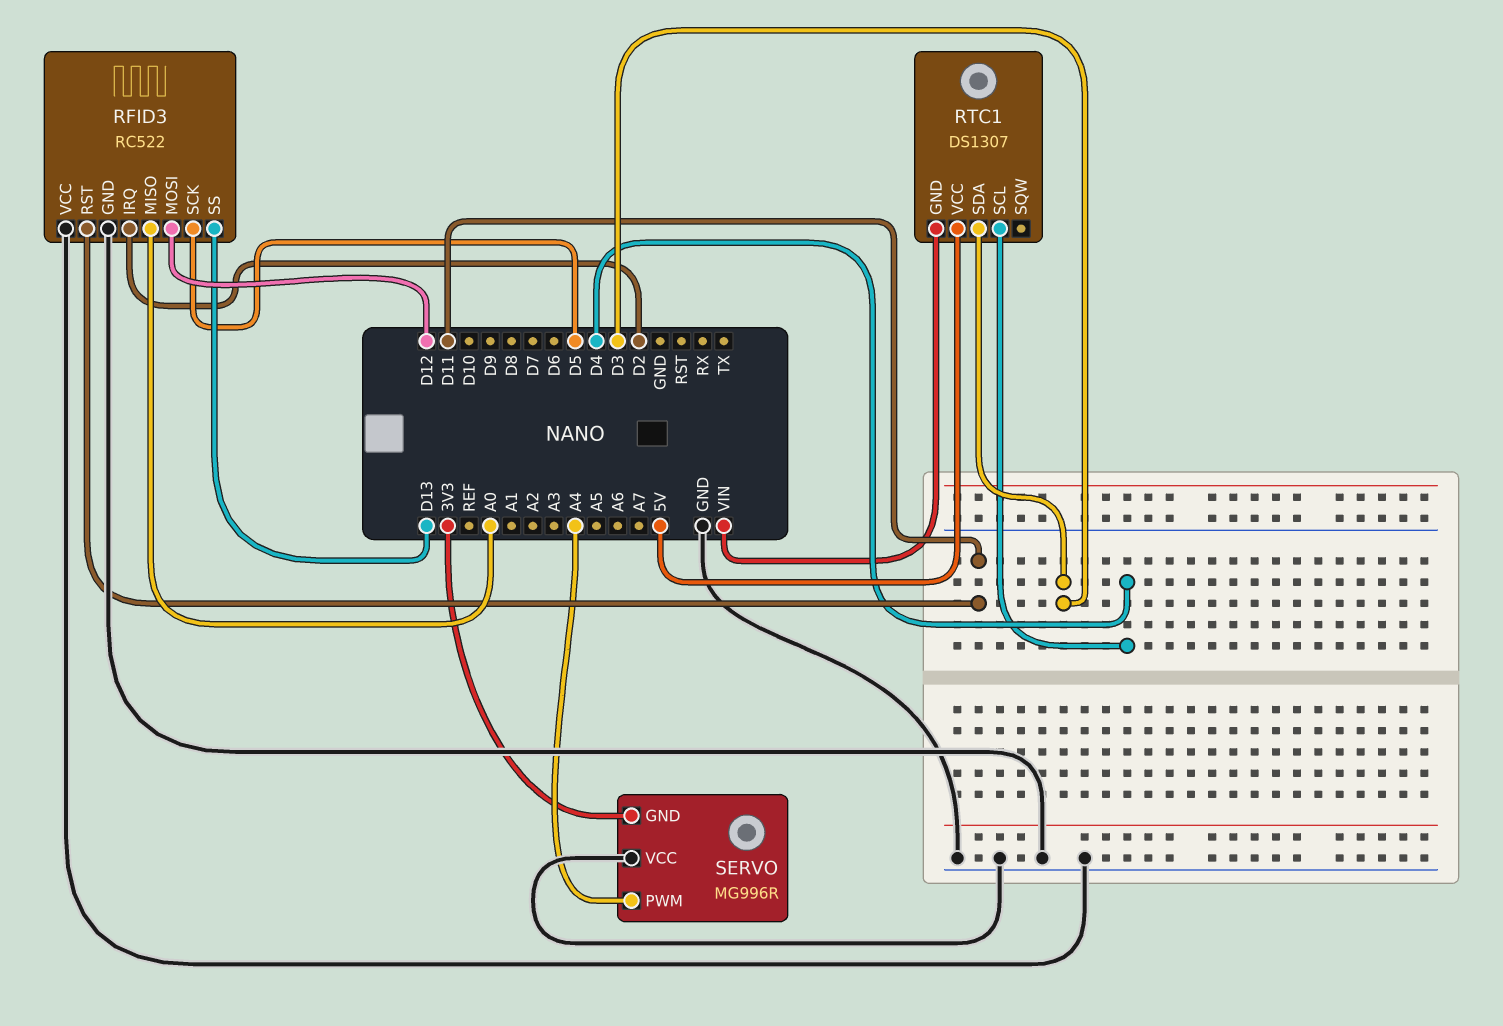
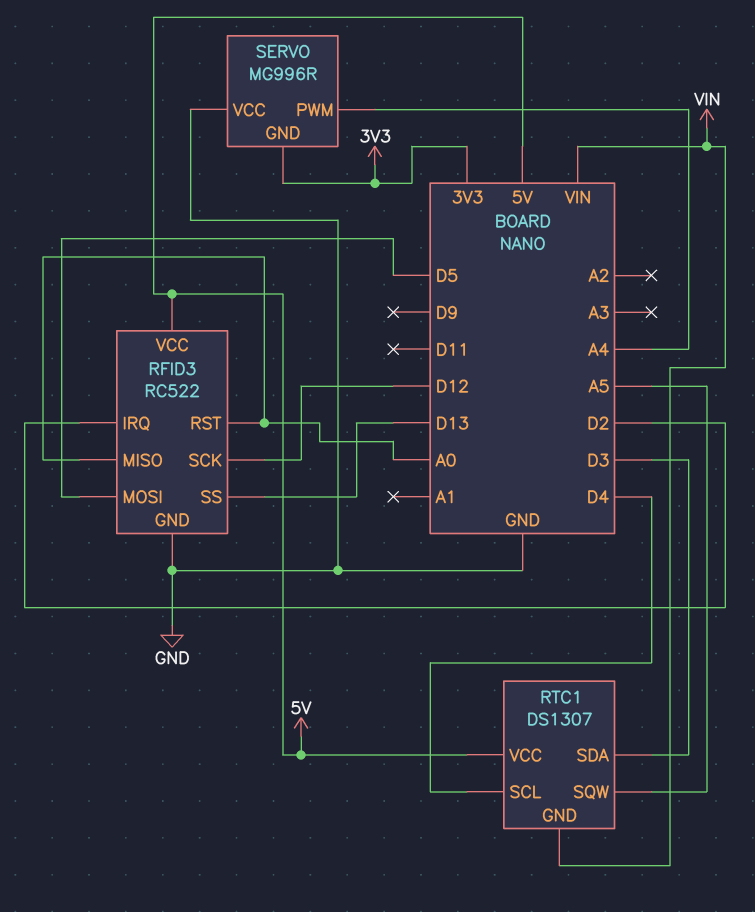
RFID3 pin MOSI: D12 -> D5
RFID3 pin RST: D11 -> A0
RFID3 pin SCK: D5 -> D12
RFID3 pin VCC: GND -> 5V
RTC1 pin SQW: none -> A5

